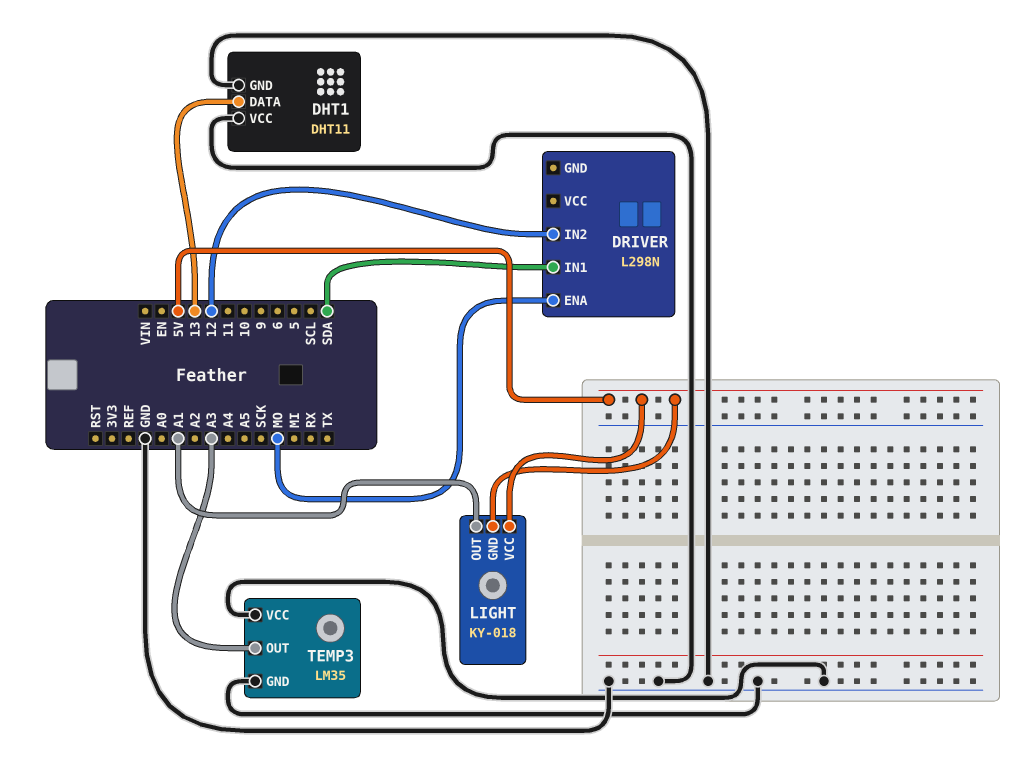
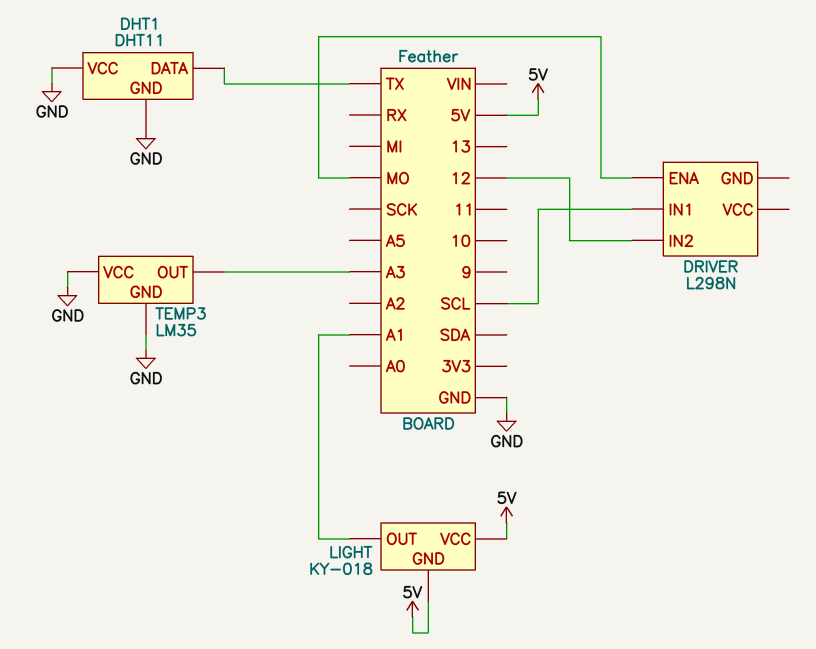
DHT1 pin DATA: 13 -> TX
DRIVER pin IN1: SDA -> SCL

